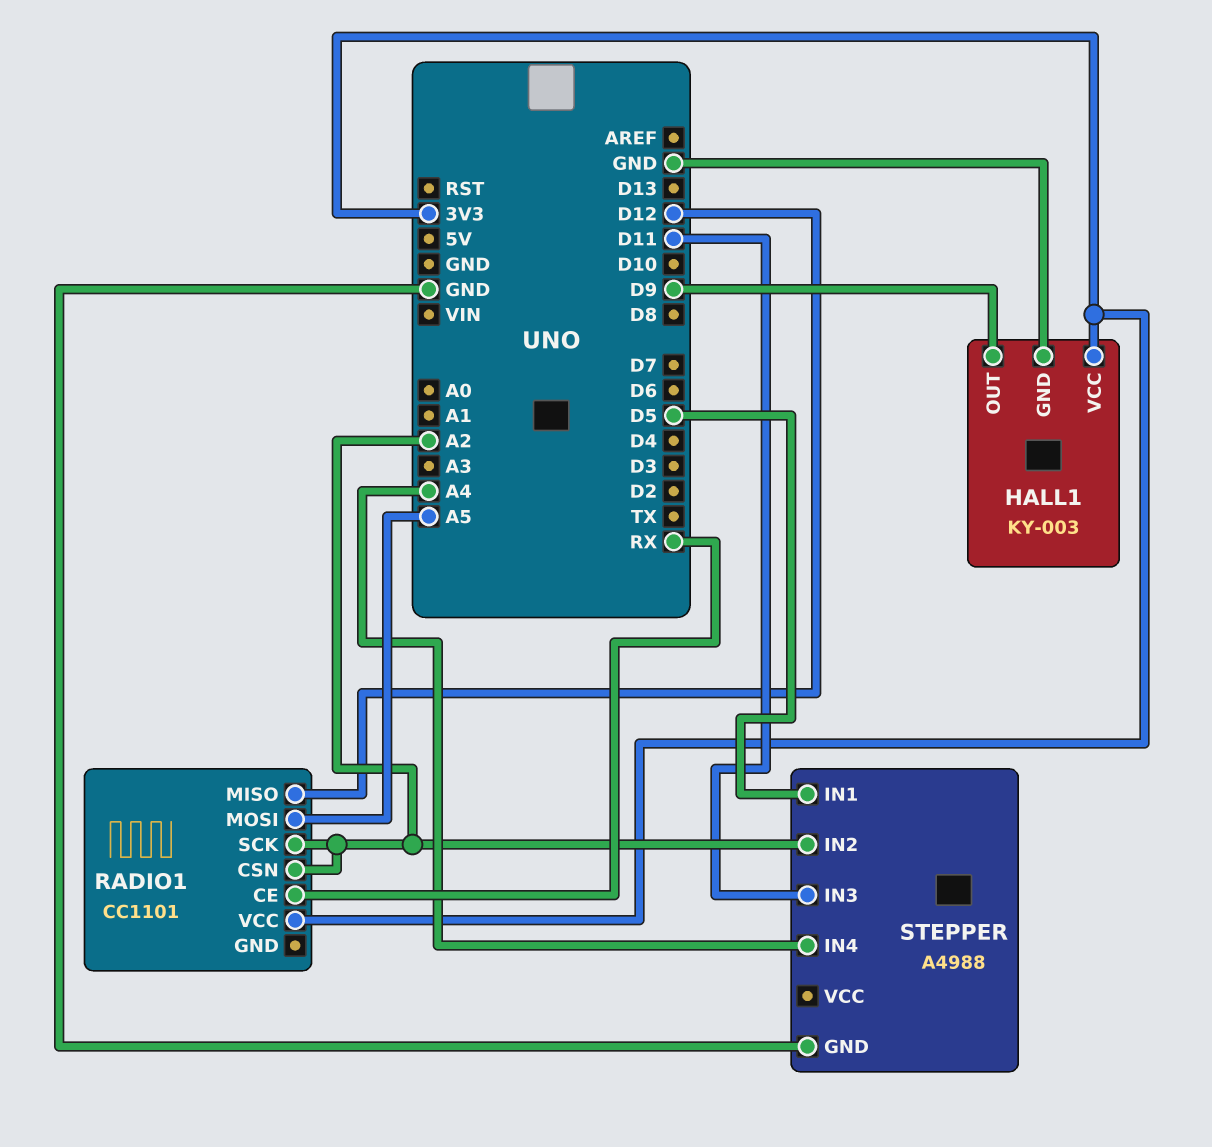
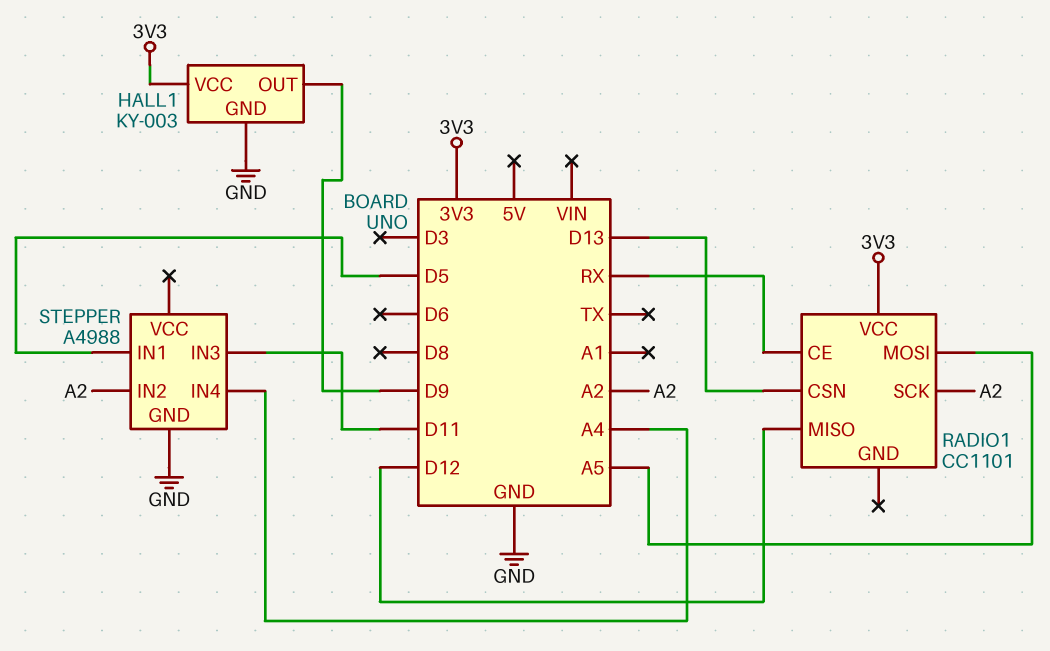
RADIO1 pin CSN: A2 -> D13

